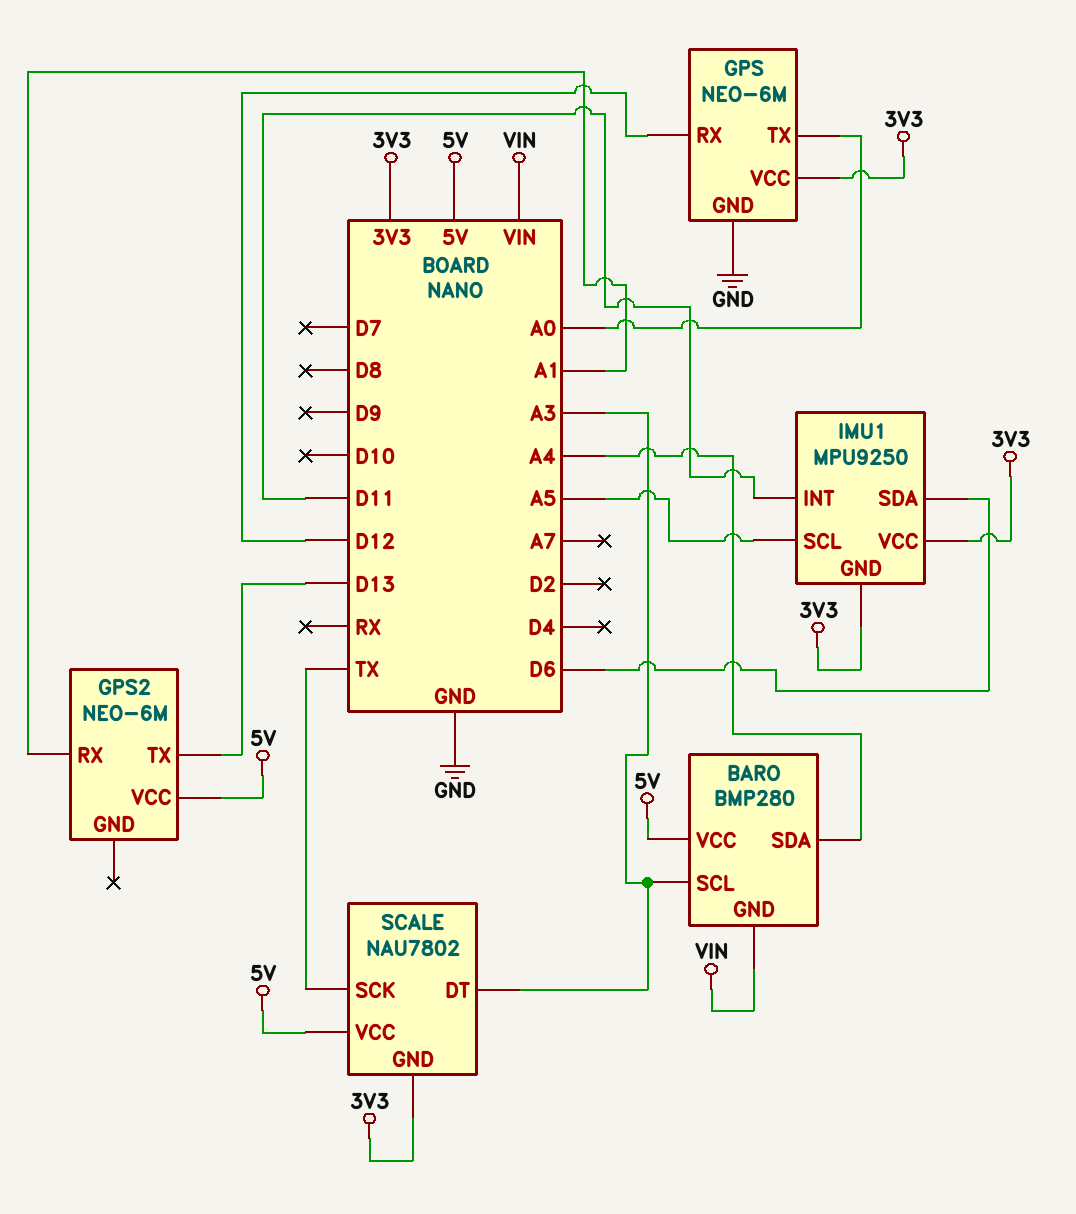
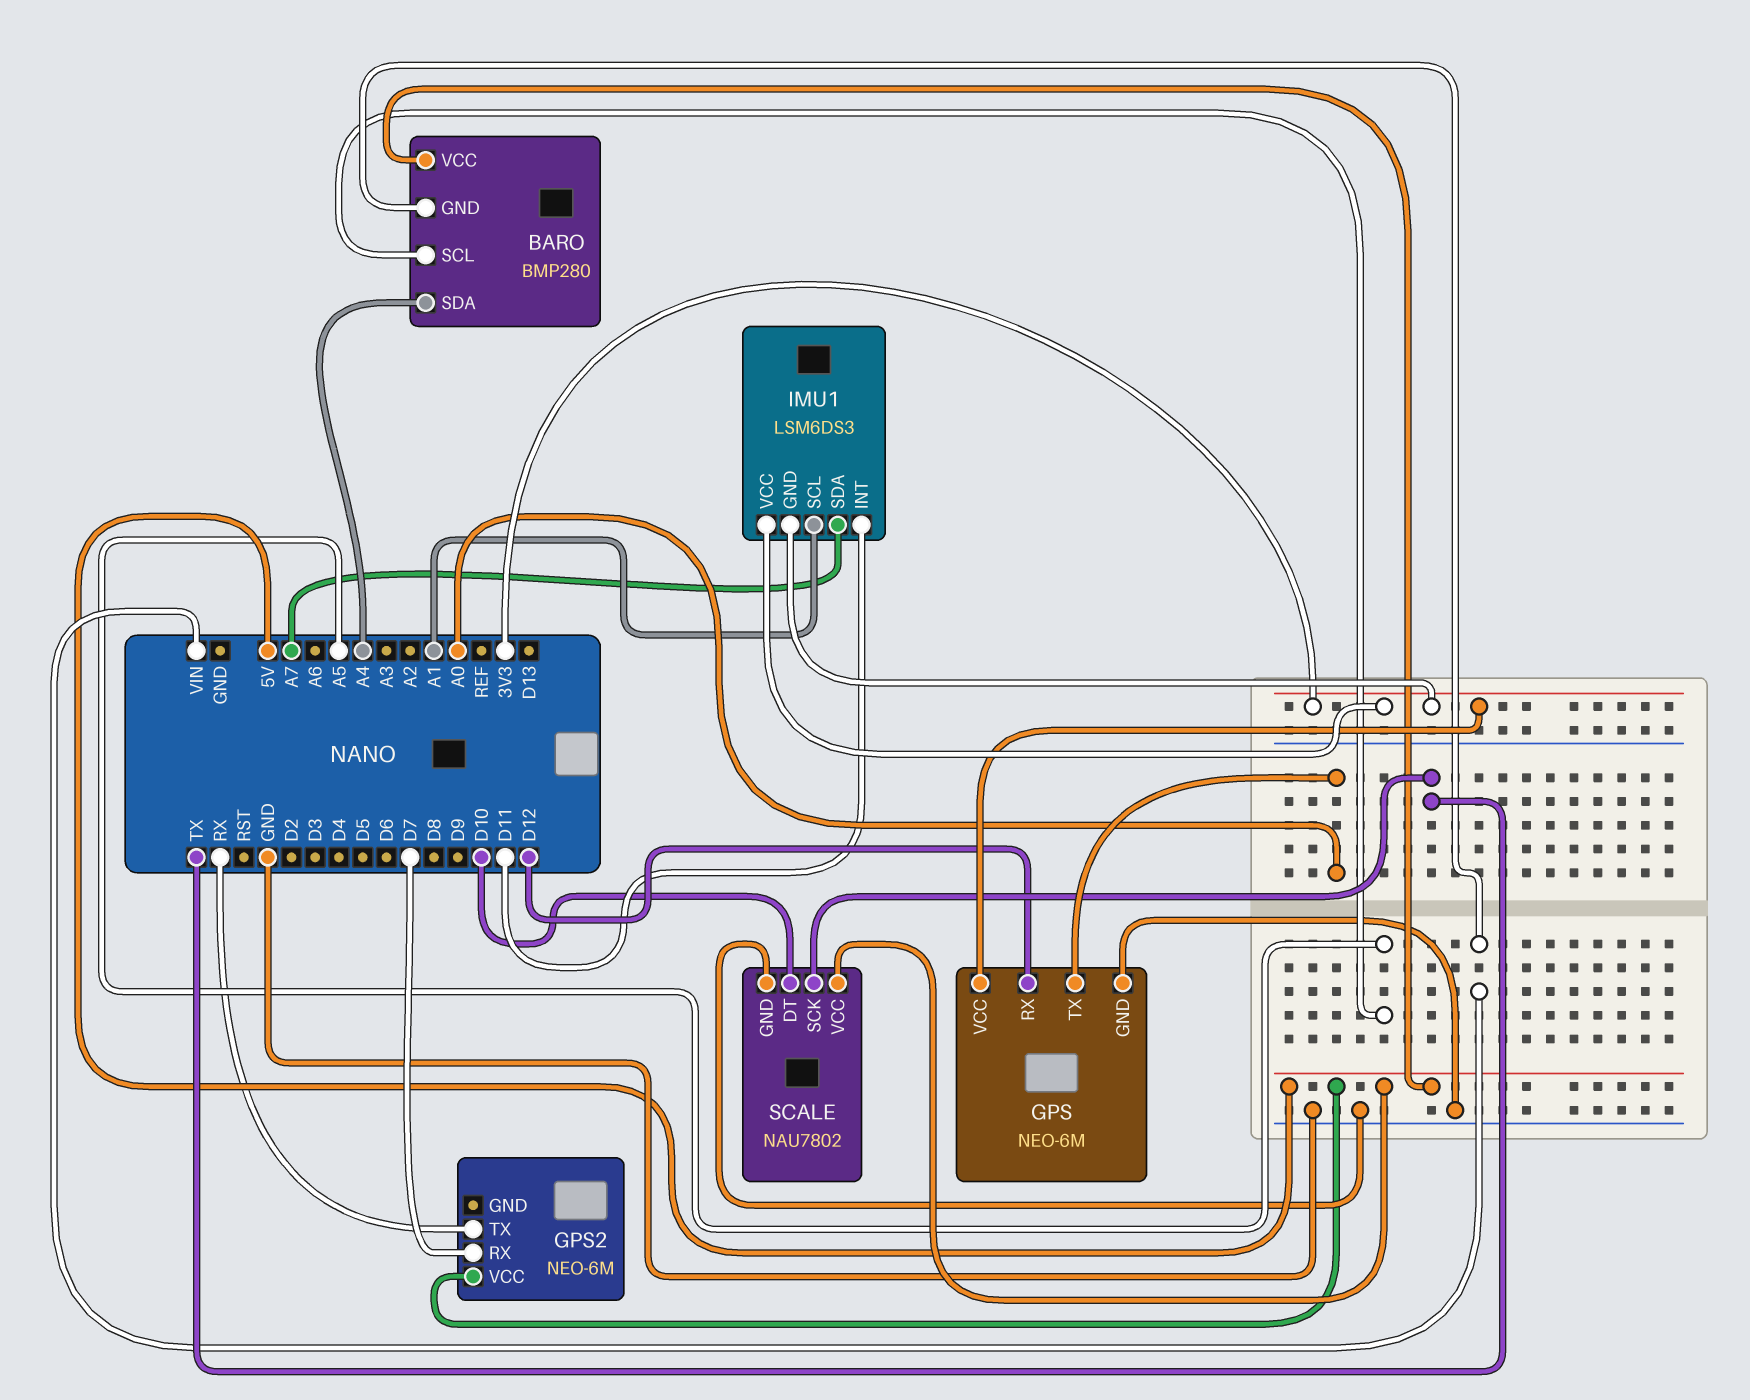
BARO pin SCL: A3 -> A5
GPS2 pin RX: A1 -> D7
GPS2 pin TX: D13 -> RX
IMU1: MPU9250 -> LSM6DS3
IMU1 pin SCL: A5 -> A1
IMU1 pin SDA: D6 -> A7
SCALE pin DT: A3 -> D10
SCALE pin GND: 3V3 -> GND

